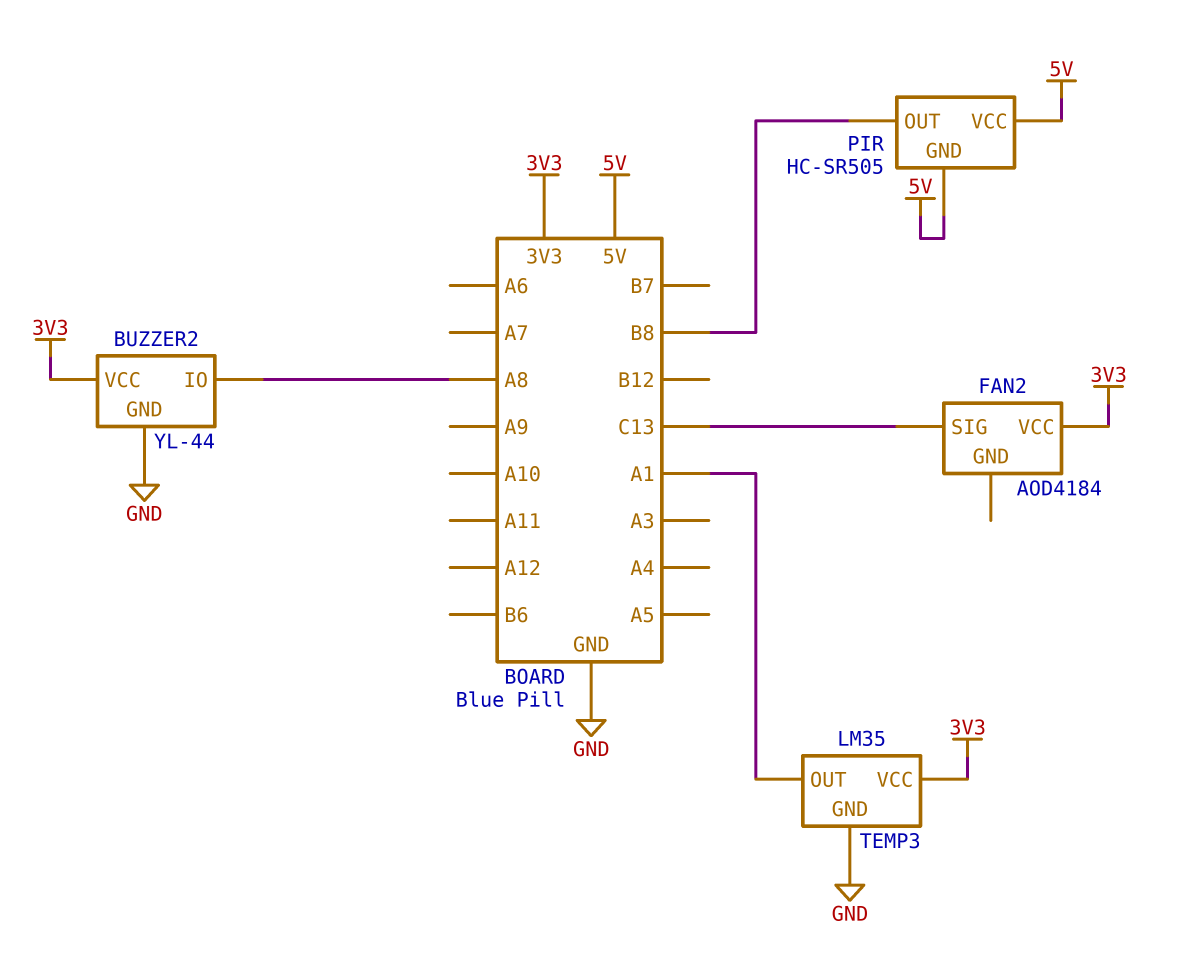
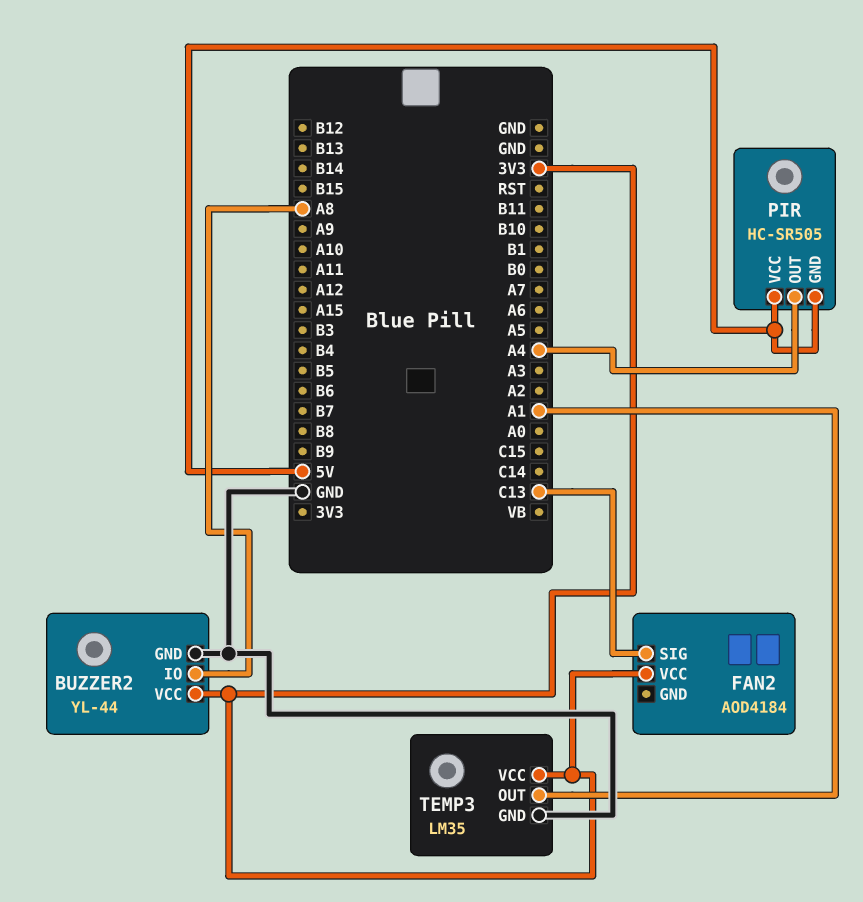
PIR pin OUT: B8 -> A4

